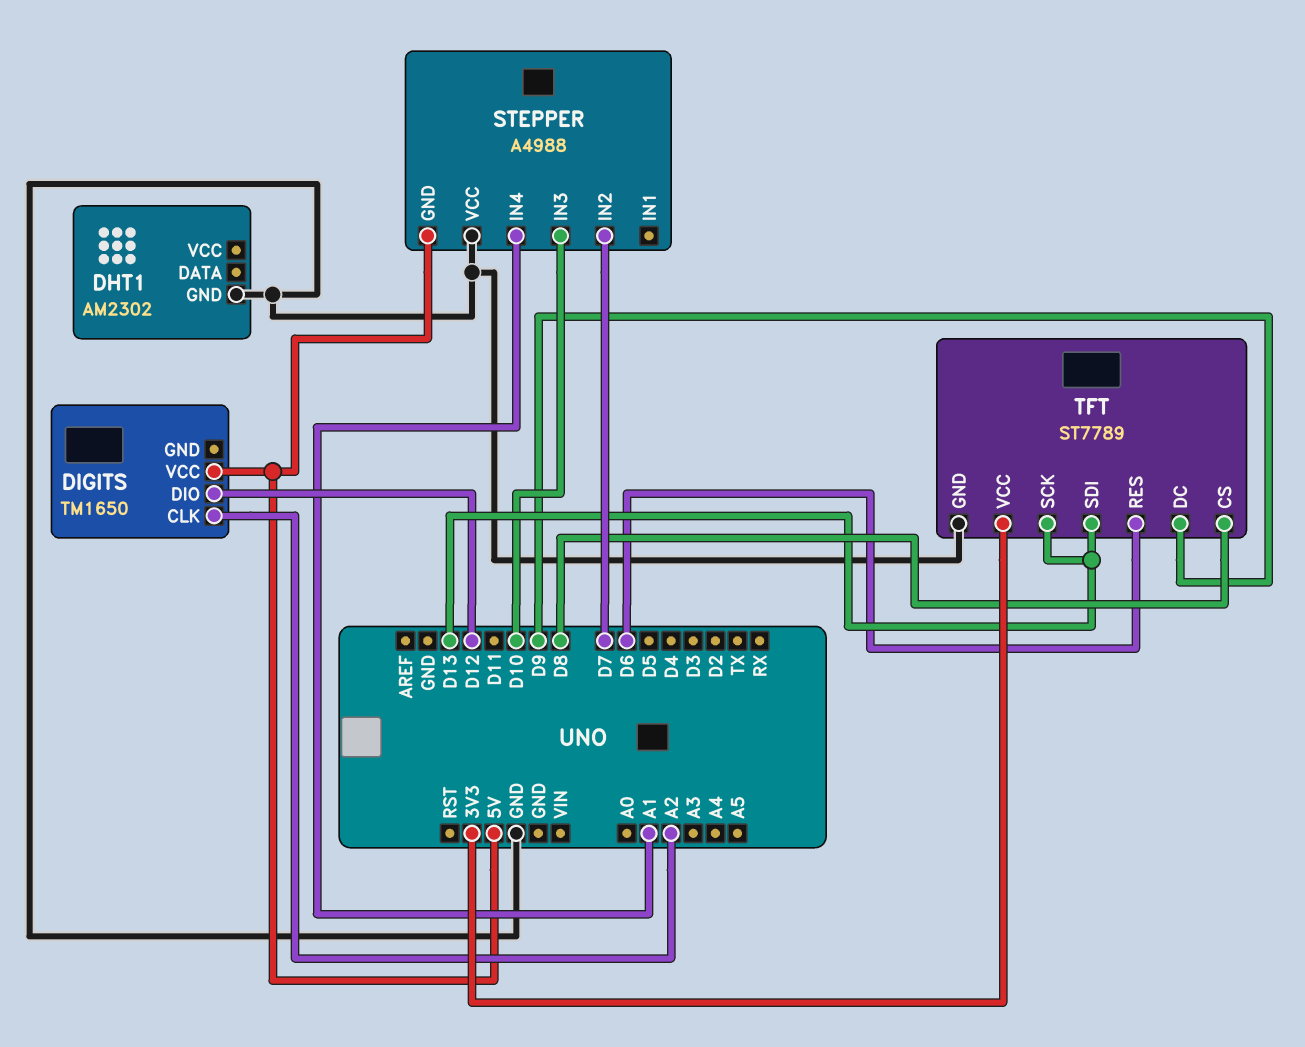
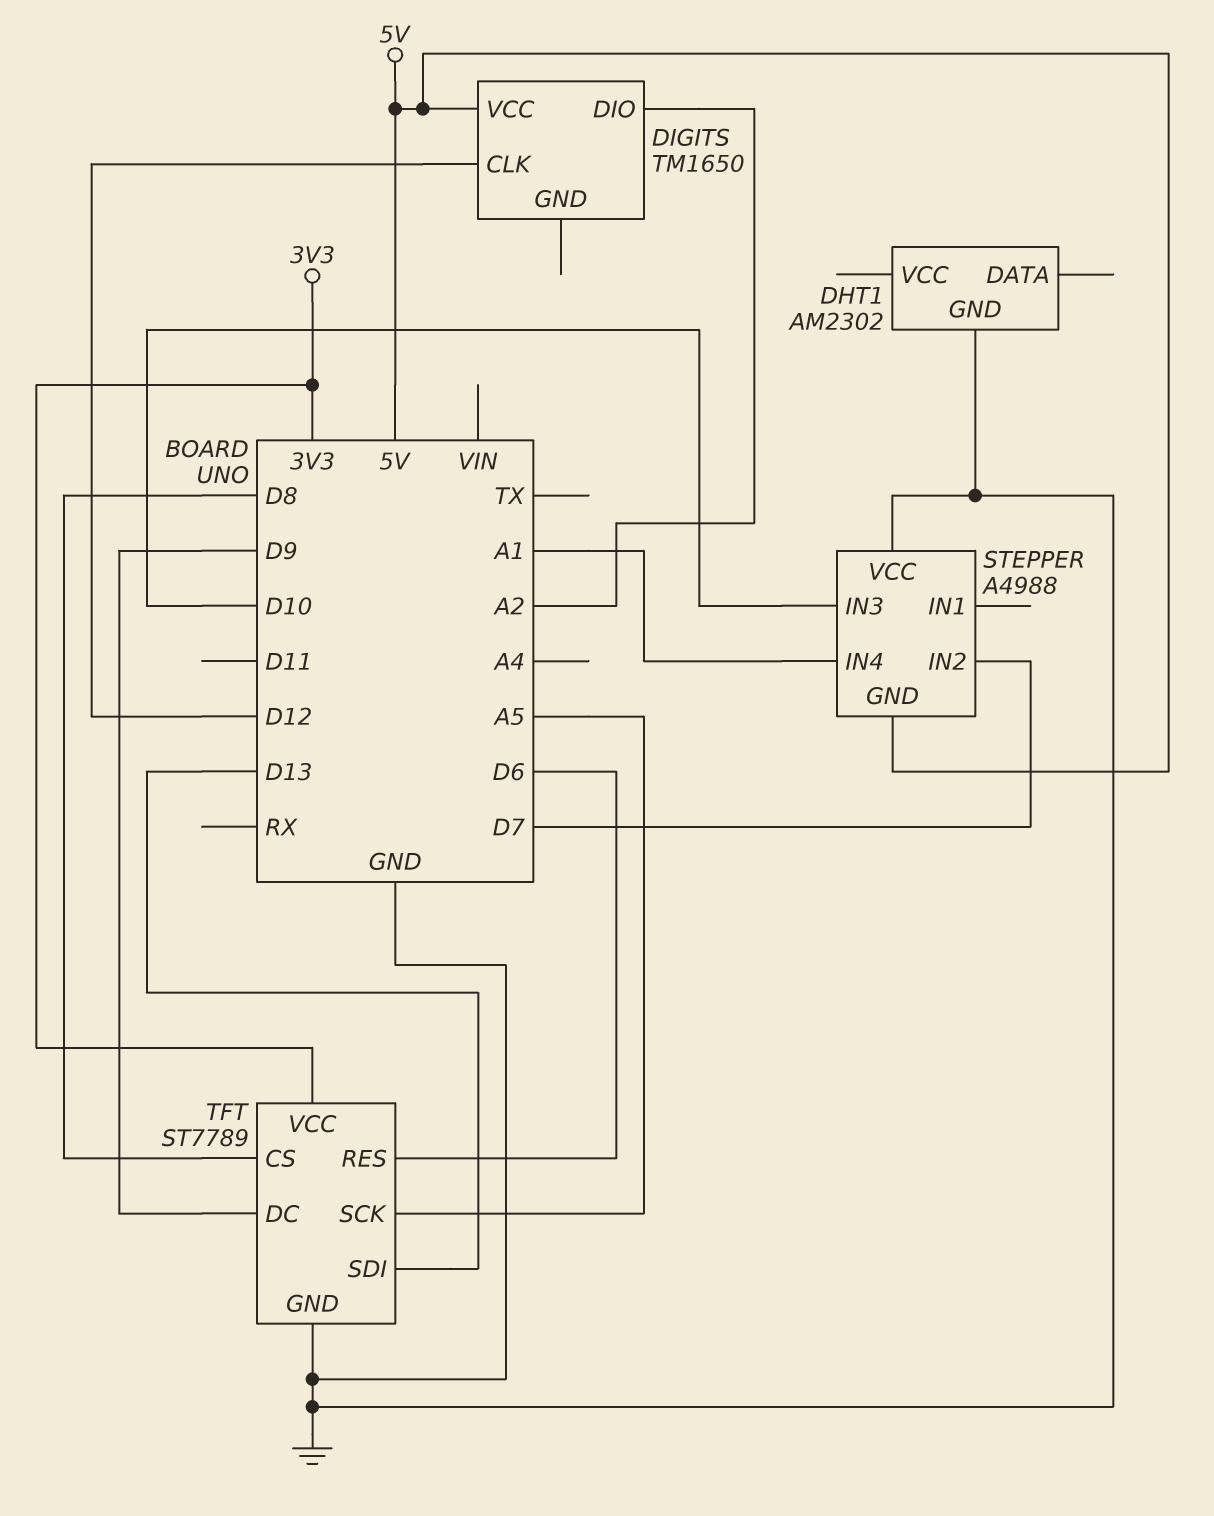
DIGITS pin CLK: A2 -> D12
DIGITS pin DIO: D12 -> A2
TFT pin SCK: D13 -> A5

